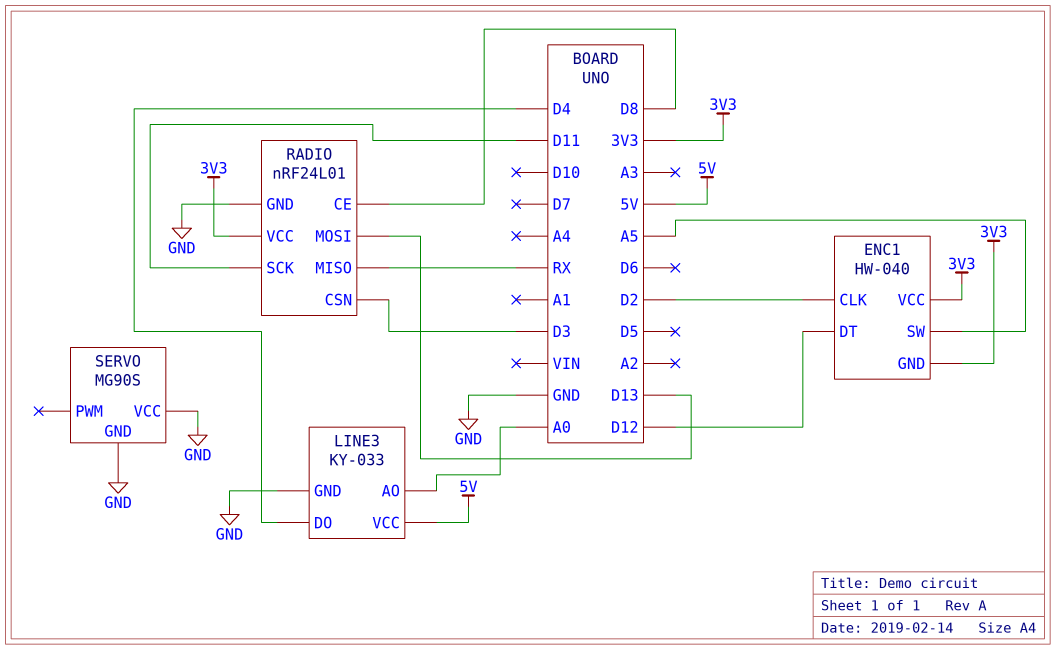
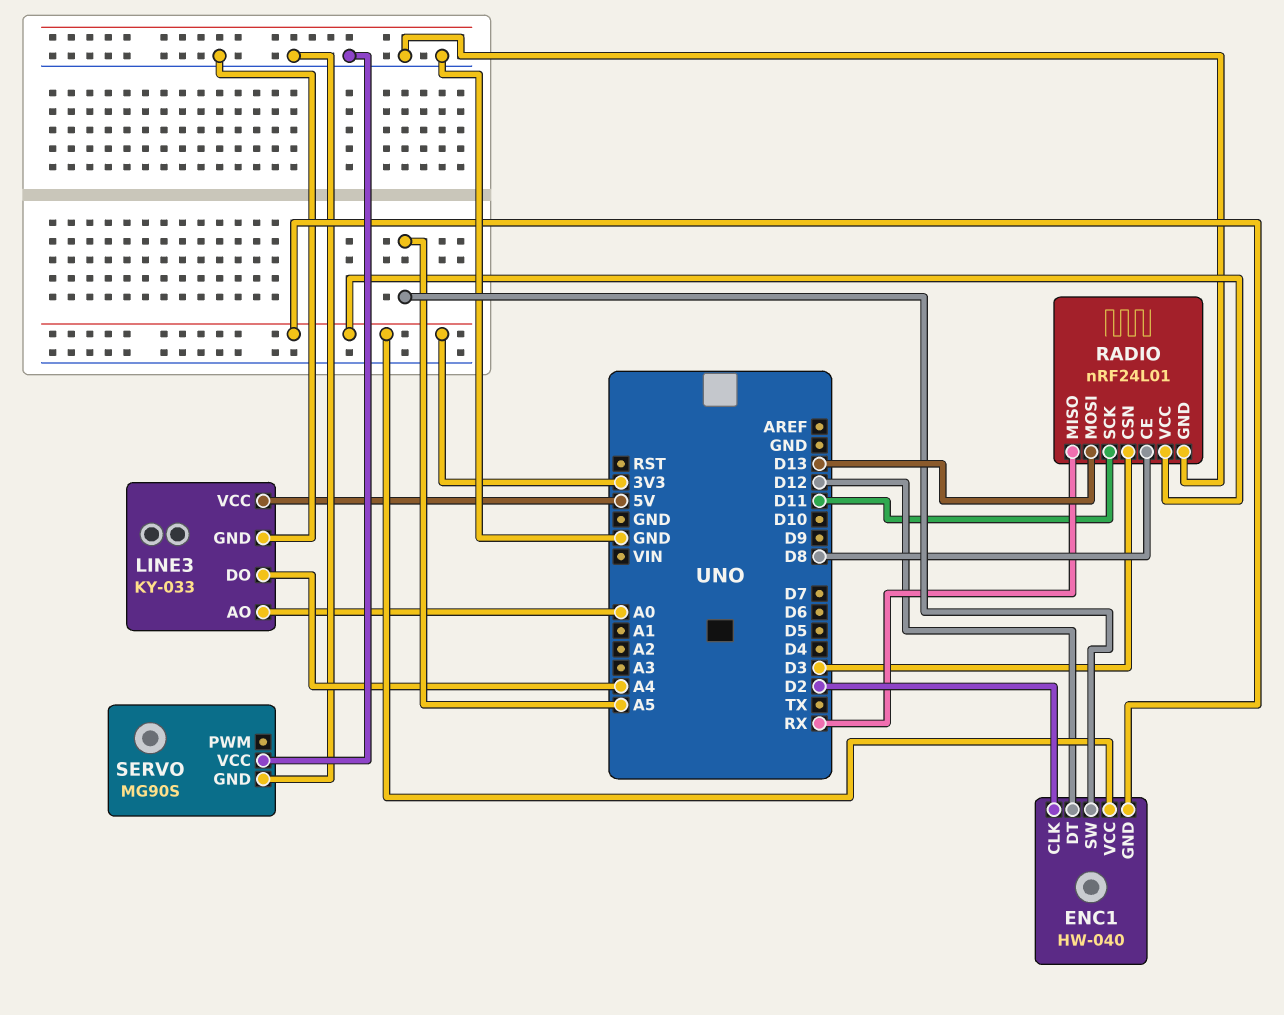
LINE3 pin DO: D4 -> A4

